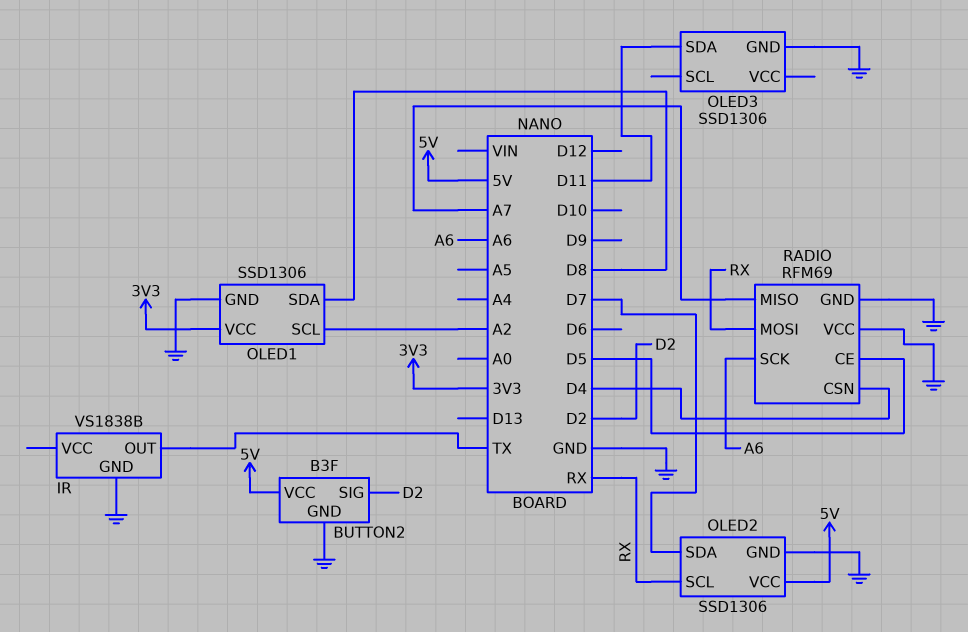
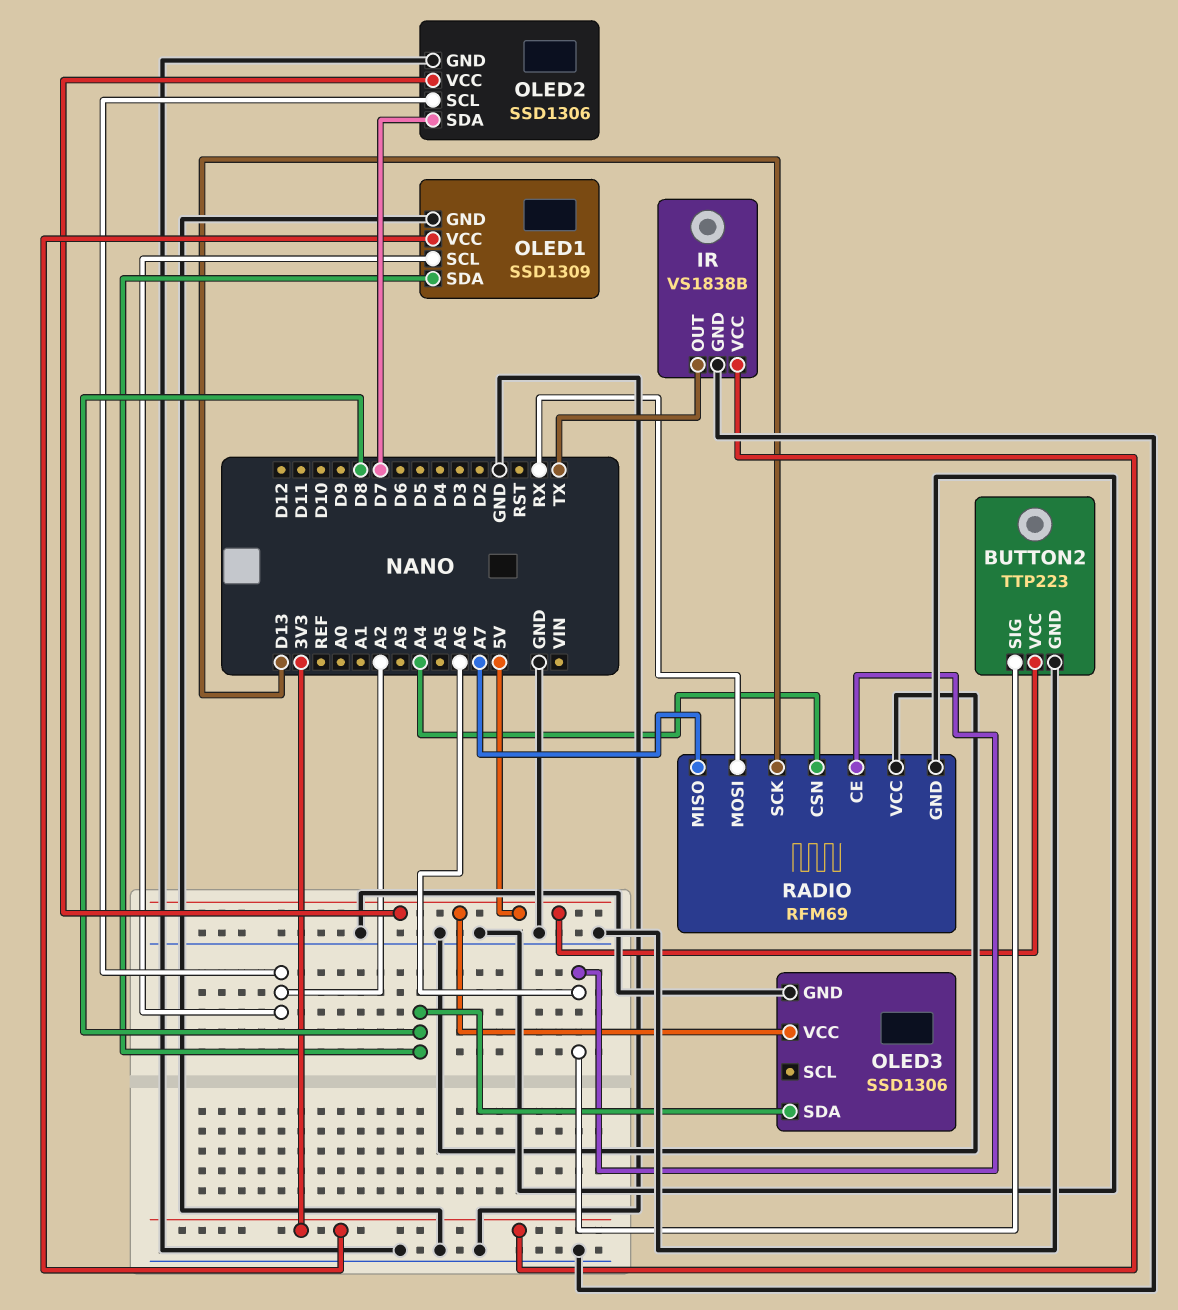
BUTTON2: B3F -> TTP223
BUTTON2 pin SIG: D2 -> A6
IR pin VCC: none -> 3V3
OLED1: SSD1306 -> SSD1309
OLED2 pin SCL: RX -> A2
OLED3 pin SDA: D11 -> D8
OLED3 pin VCC: none -> 5V
RADIO pin CE: D5 -> A6
RADIO pin CSN: D4 -> A4
RADIO pin SCK: A6 -> D13

